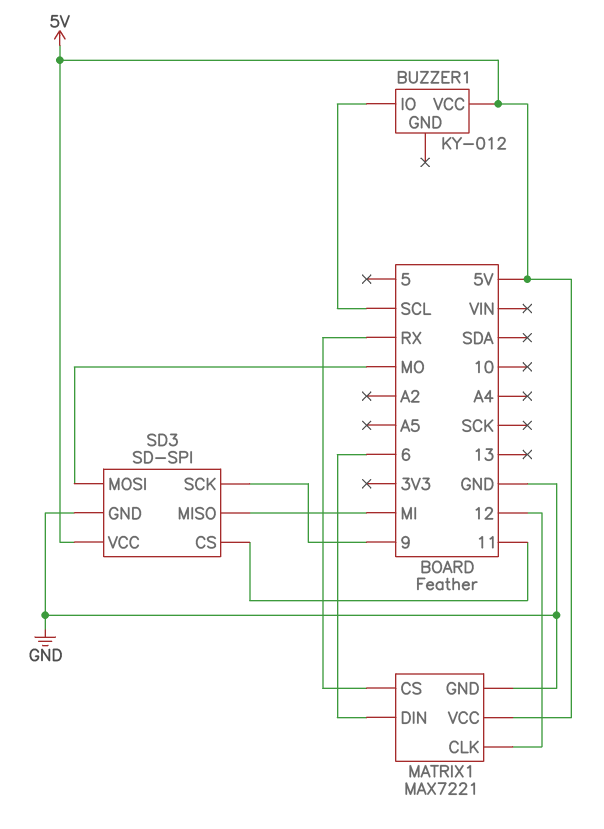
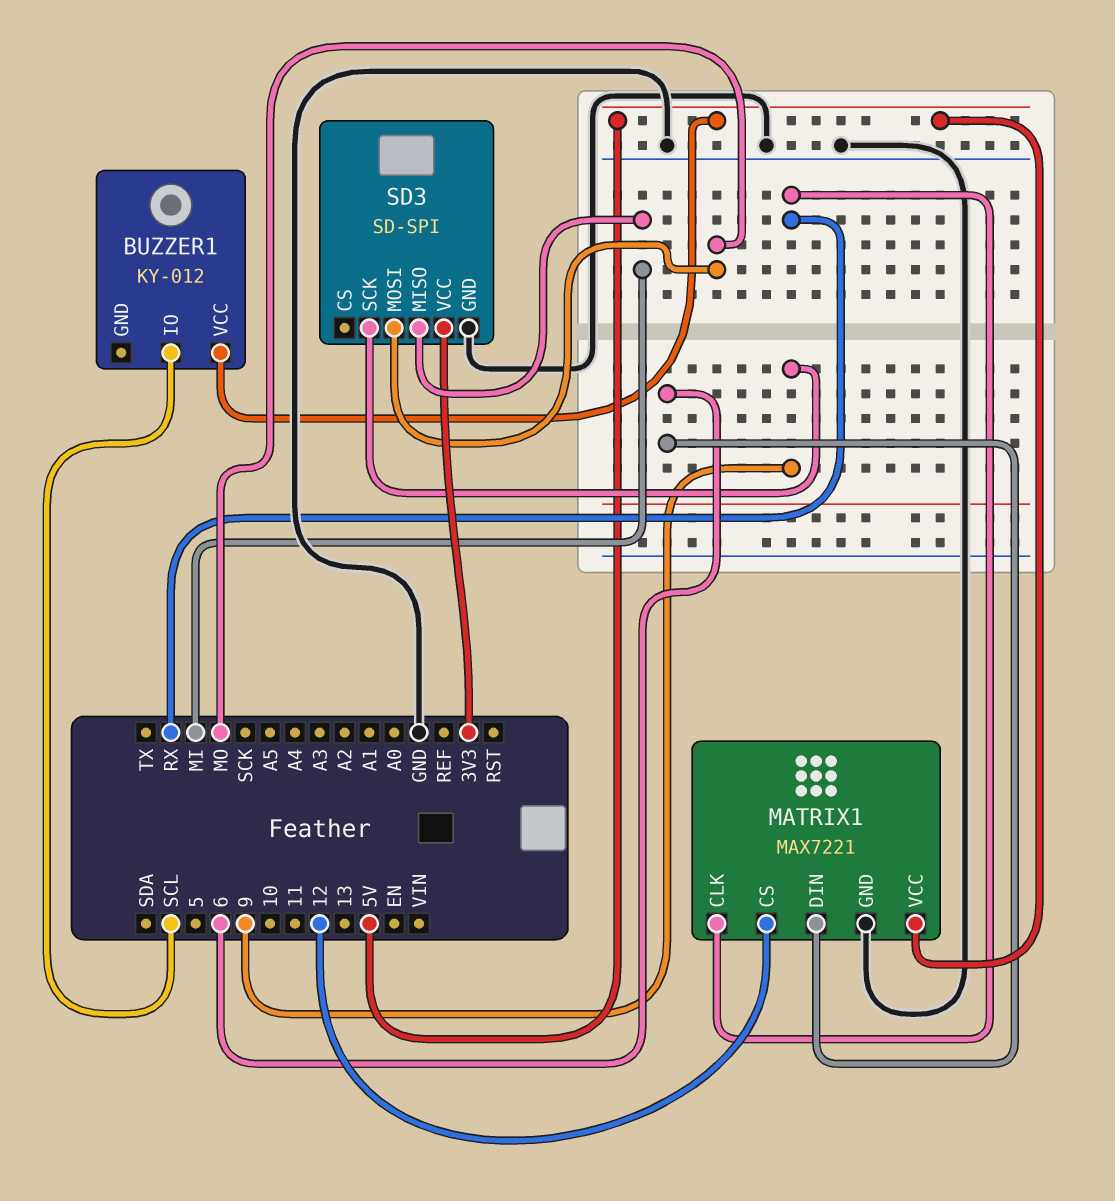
MATRIX1 pin CLK: 12 -> RX
MATRIX1 pin CS: RX -> 12
SD3 pin CS: 11 -> none
SD3 pin VCC: 5V -> 3V3

